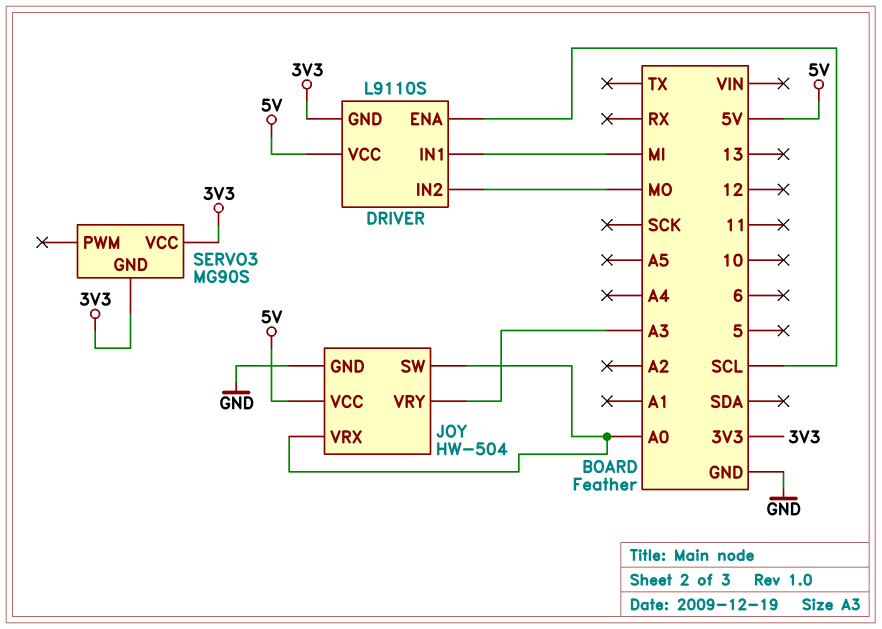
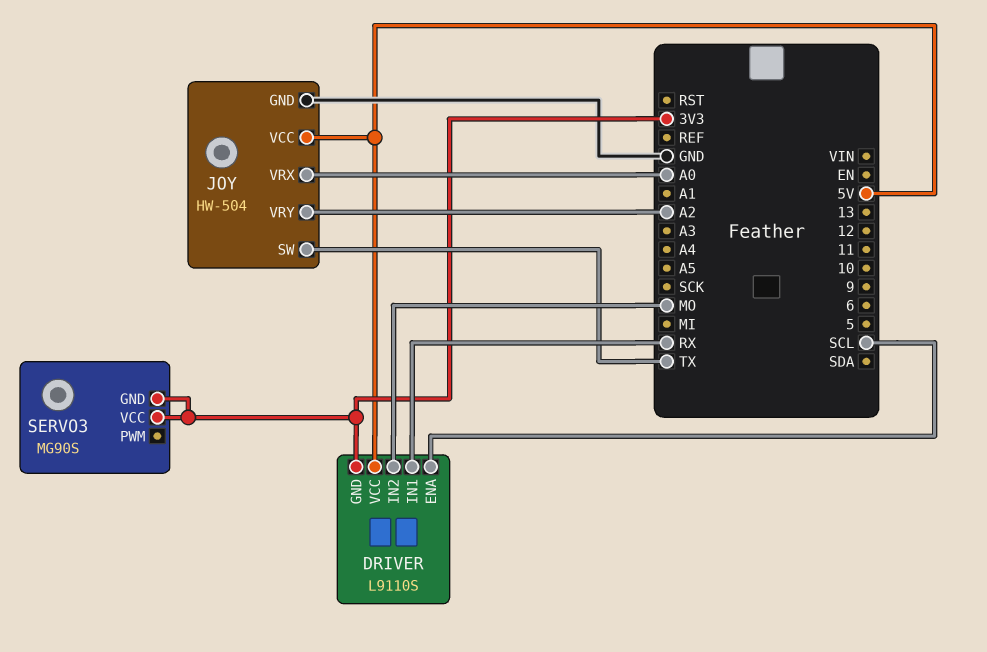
DRIVER pin IN1: MI -> RX
JOY pin SW: A0 -> TX
JOY pin VRY: A3 -> A2

